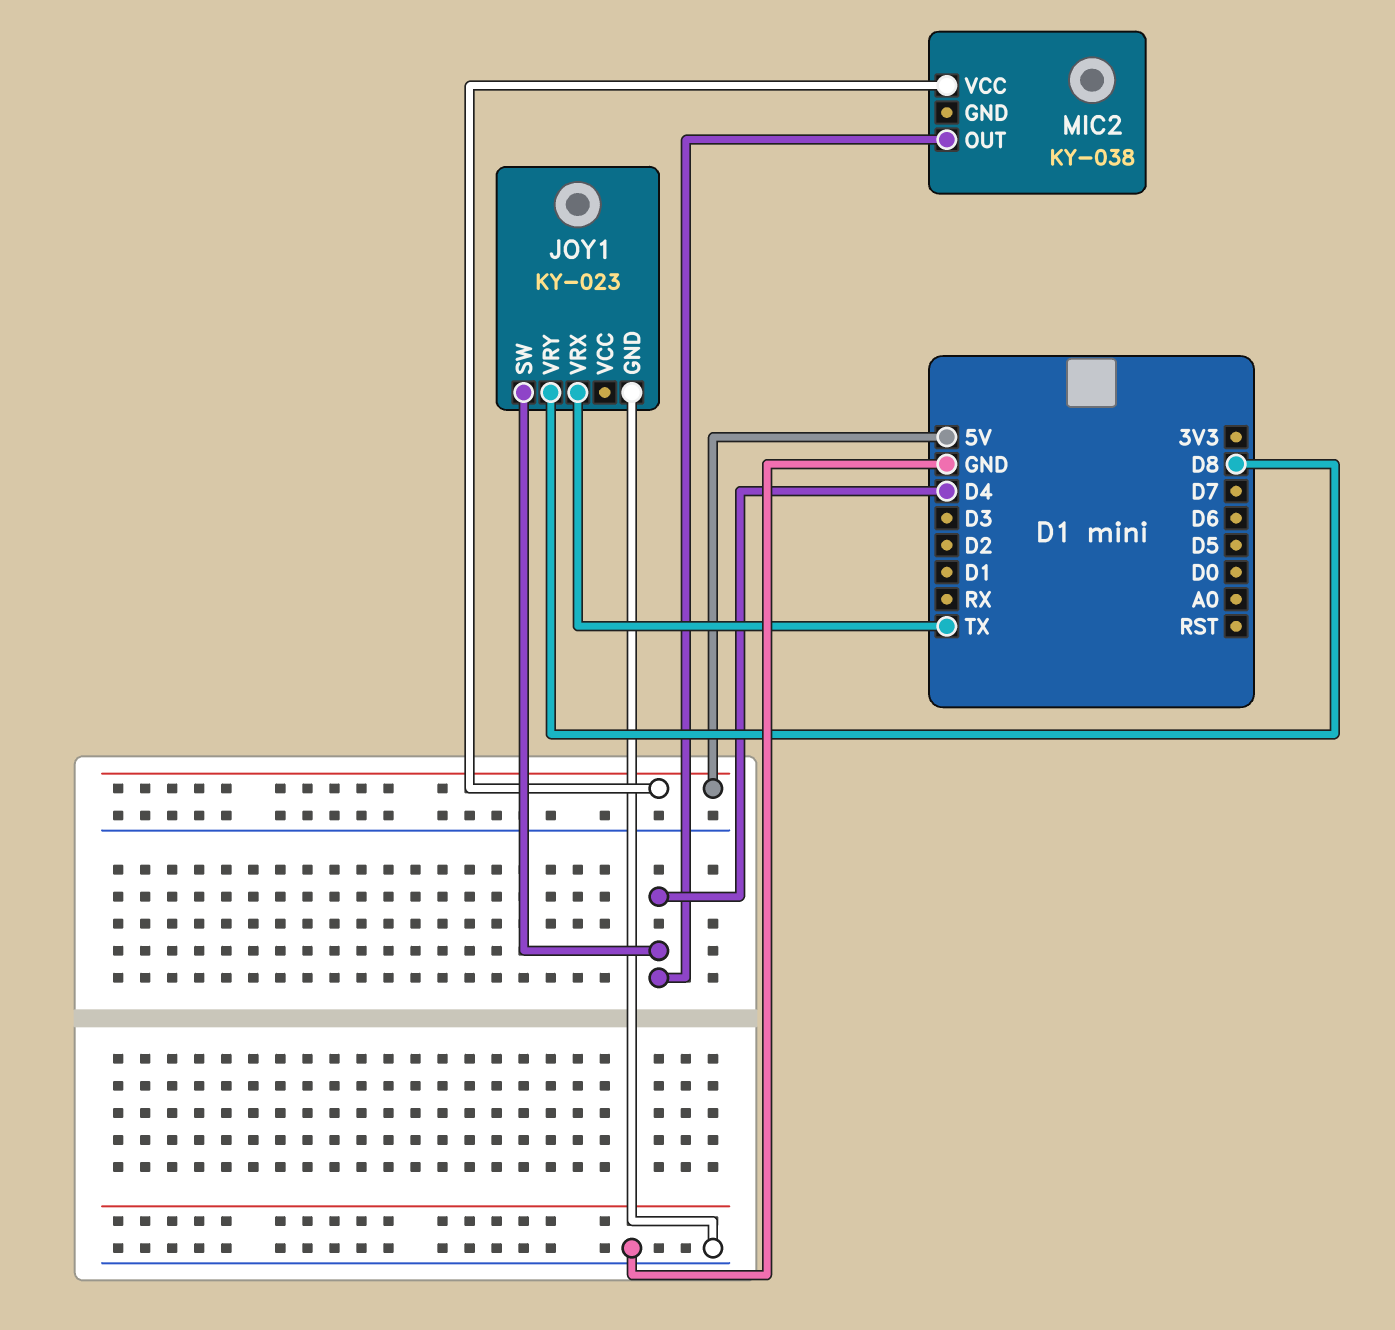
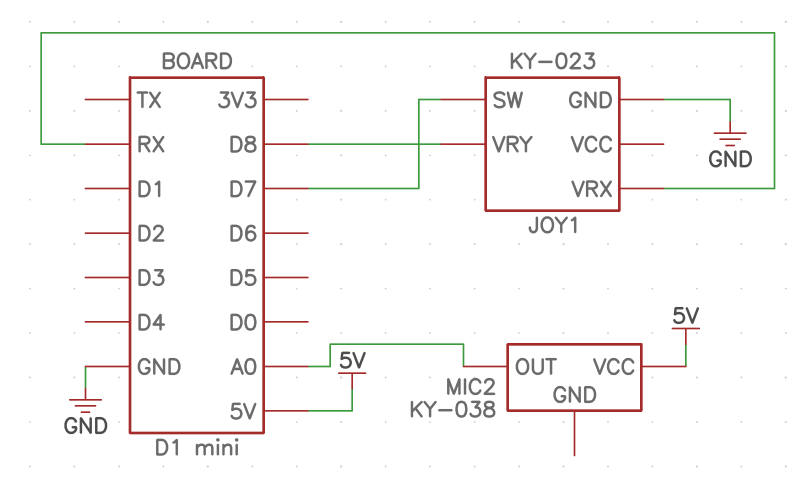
JOY1 pin SW: D4 -> D7
JOY1 pin VRX: TX -> RX
MIC2 pin OUT: D4 -> A0

